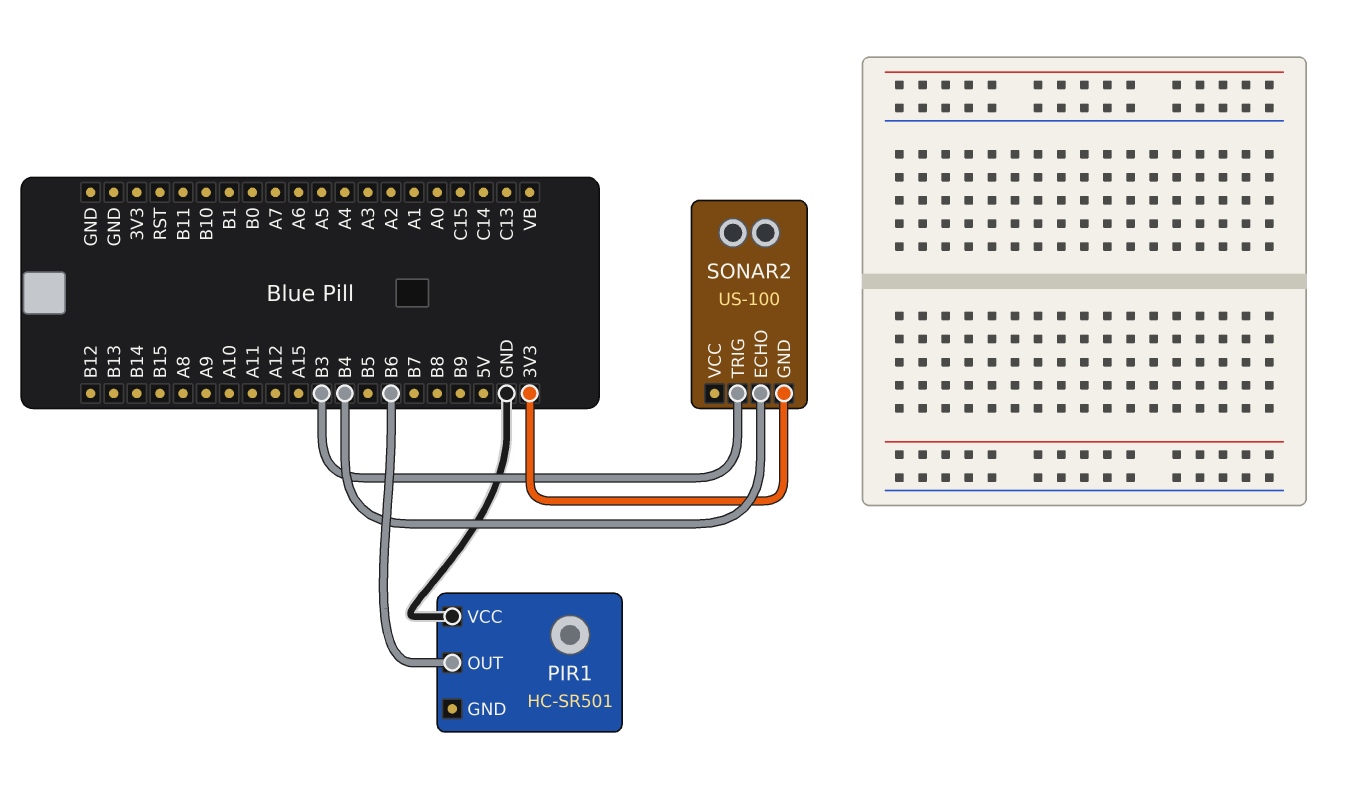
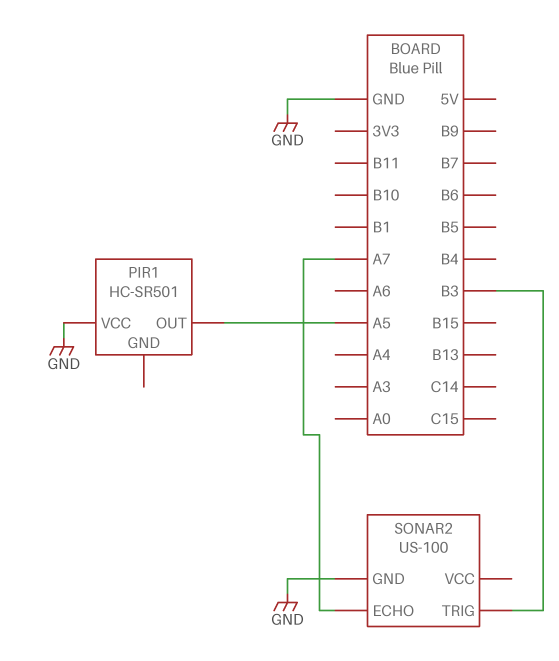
PIR1 pin OUT: B6 -> A5
SONAR2 pin ECHO: B4 -> A7
SONAR2 pin GND: 3V3 -> GND

